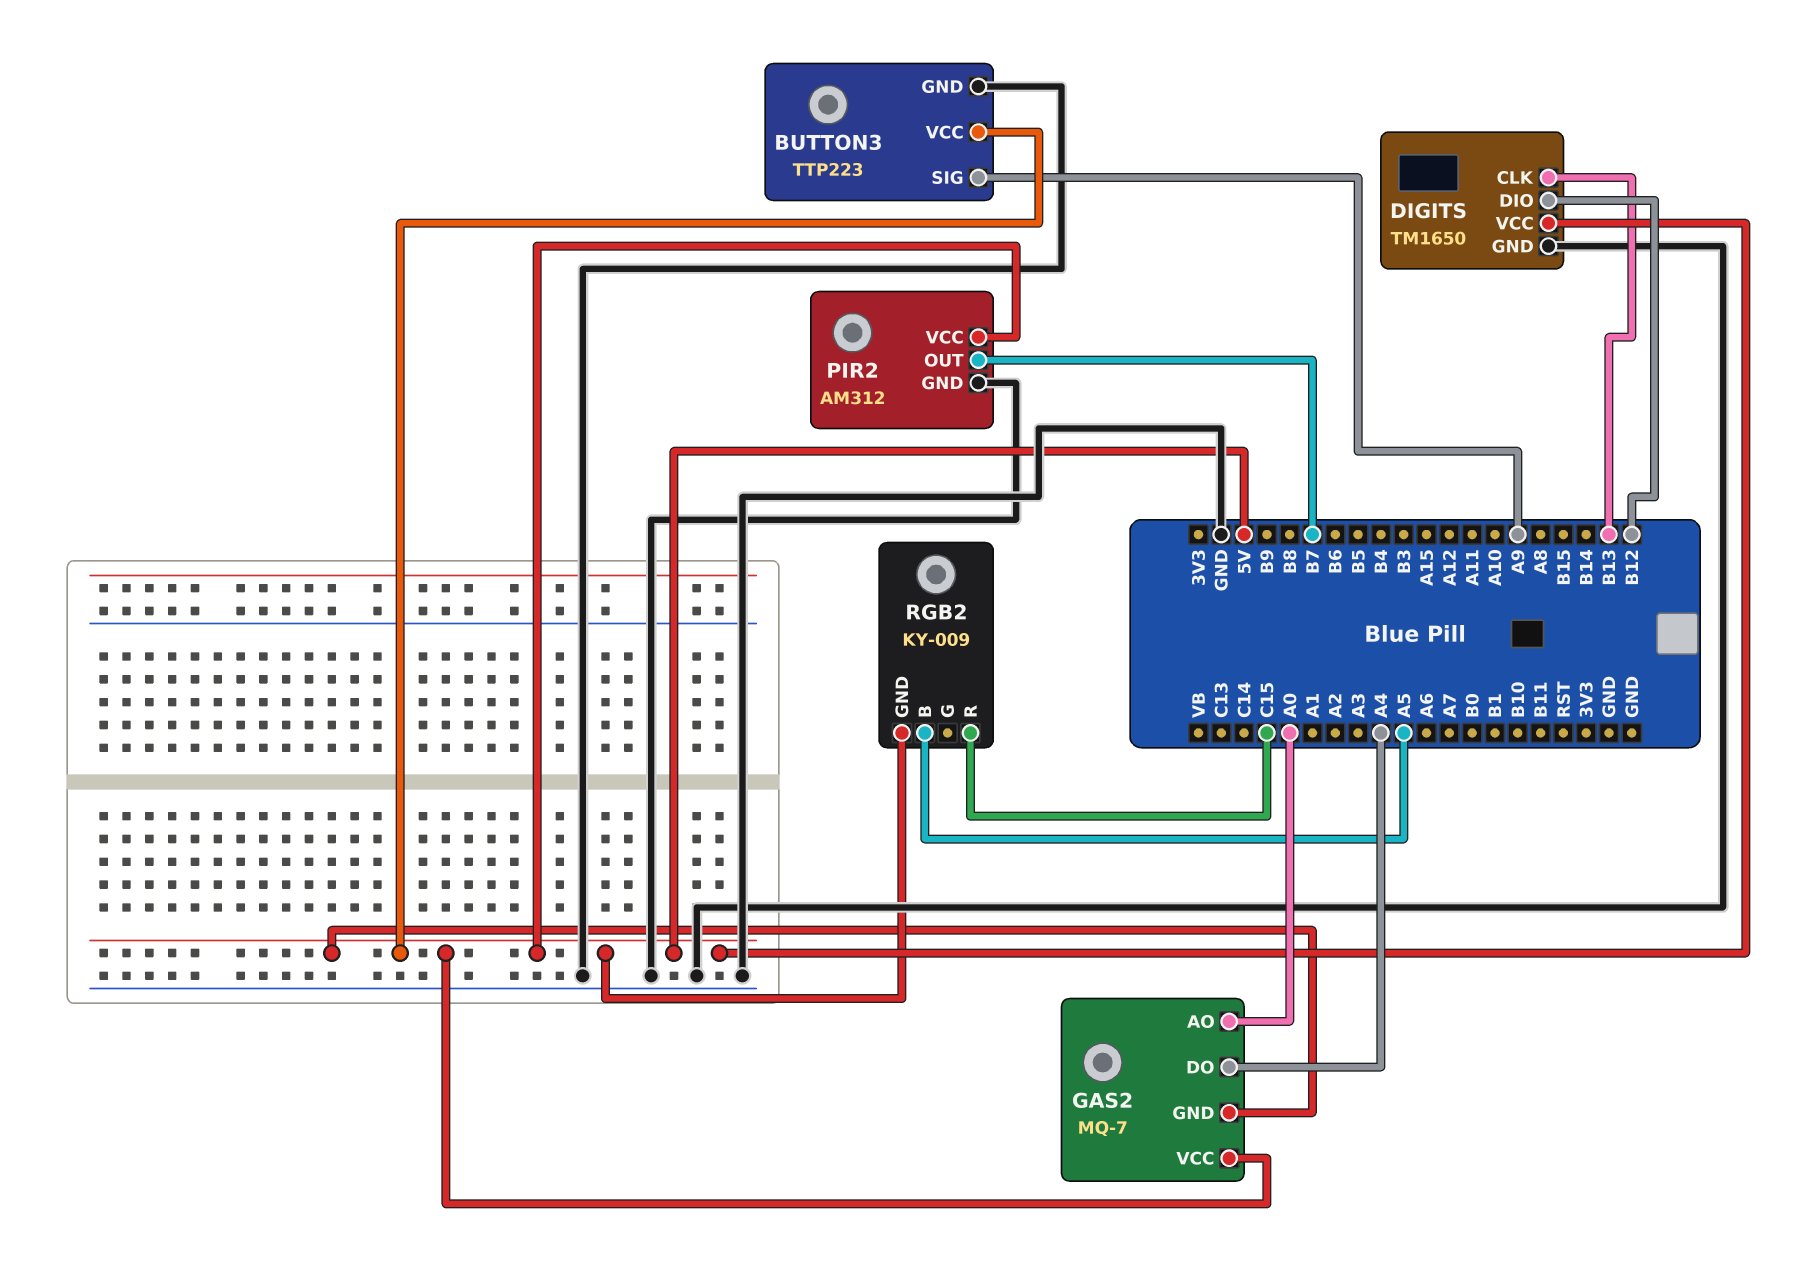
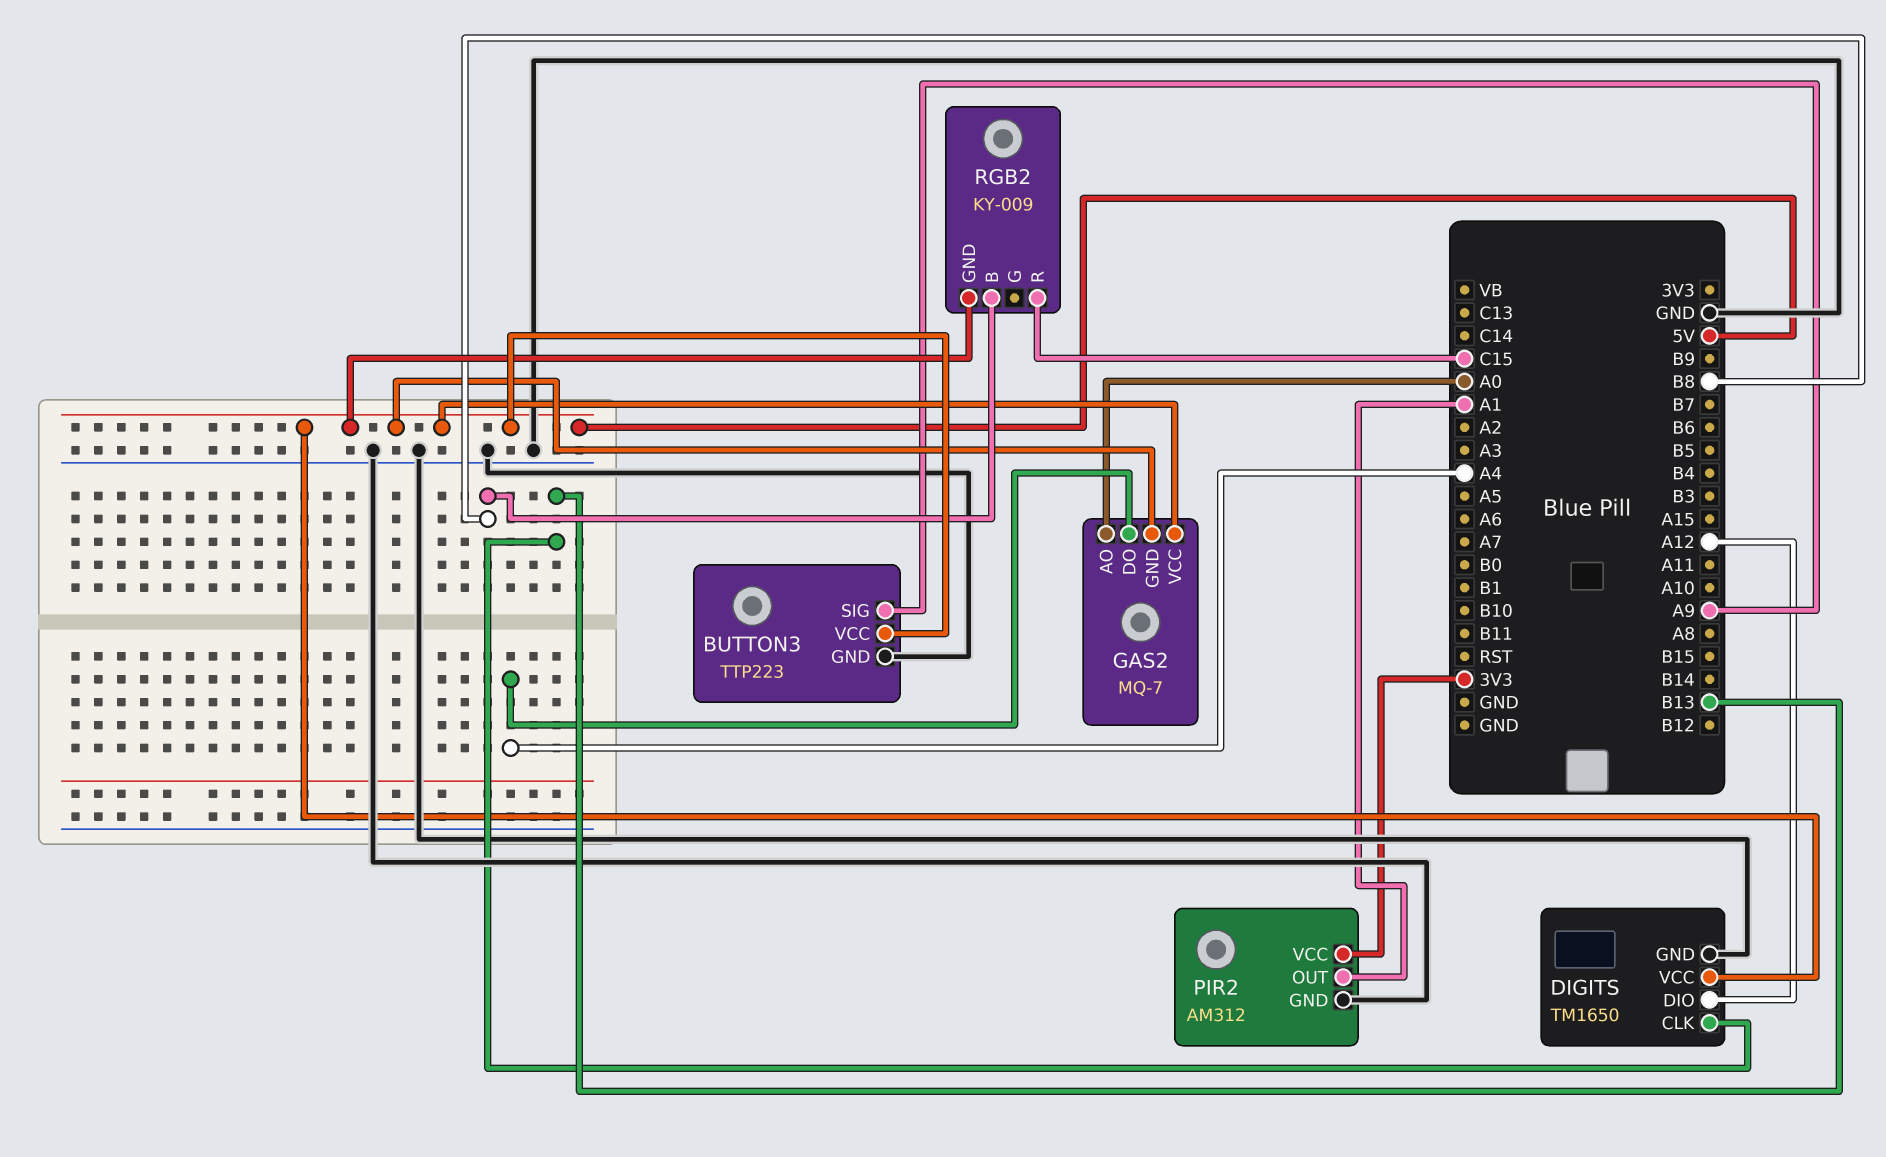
DIGITS pin DIO: B12 -> A12
PIR2 pin OUT: B7 -> A1
PIR2 pin VCC: 5V -> 3V3
RGB2 pin B: A5 -> B8

